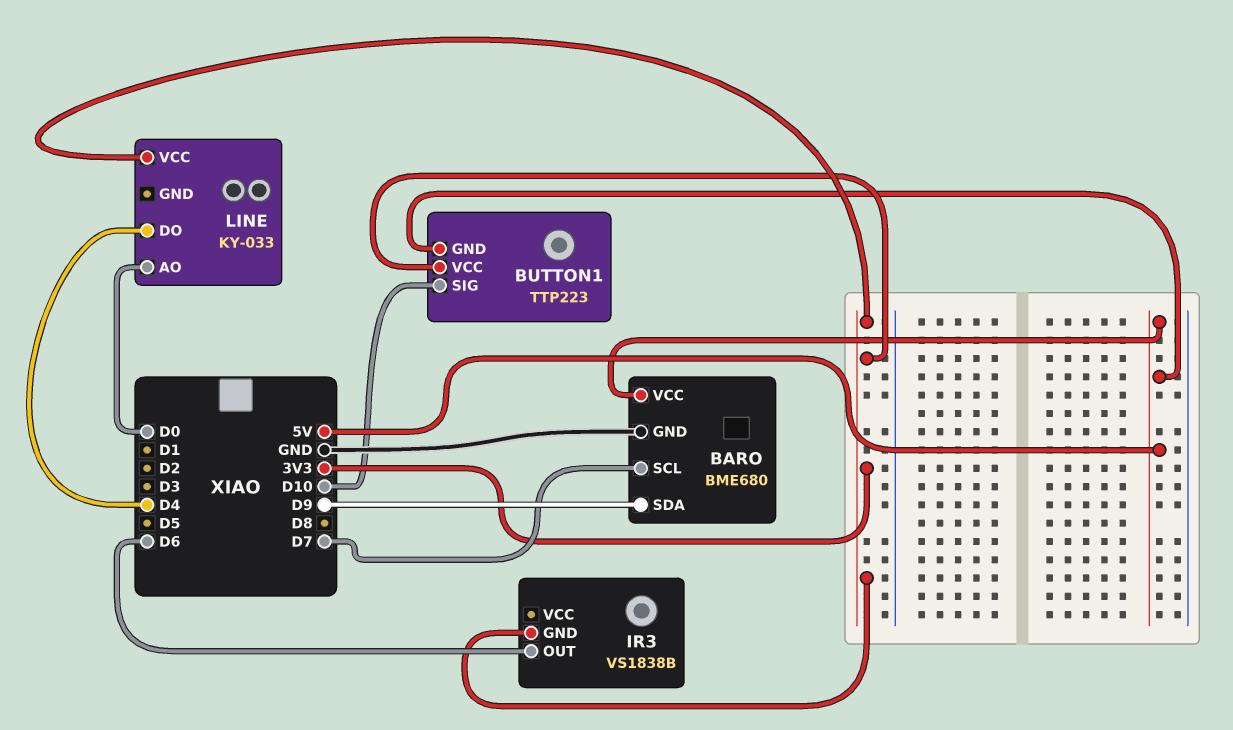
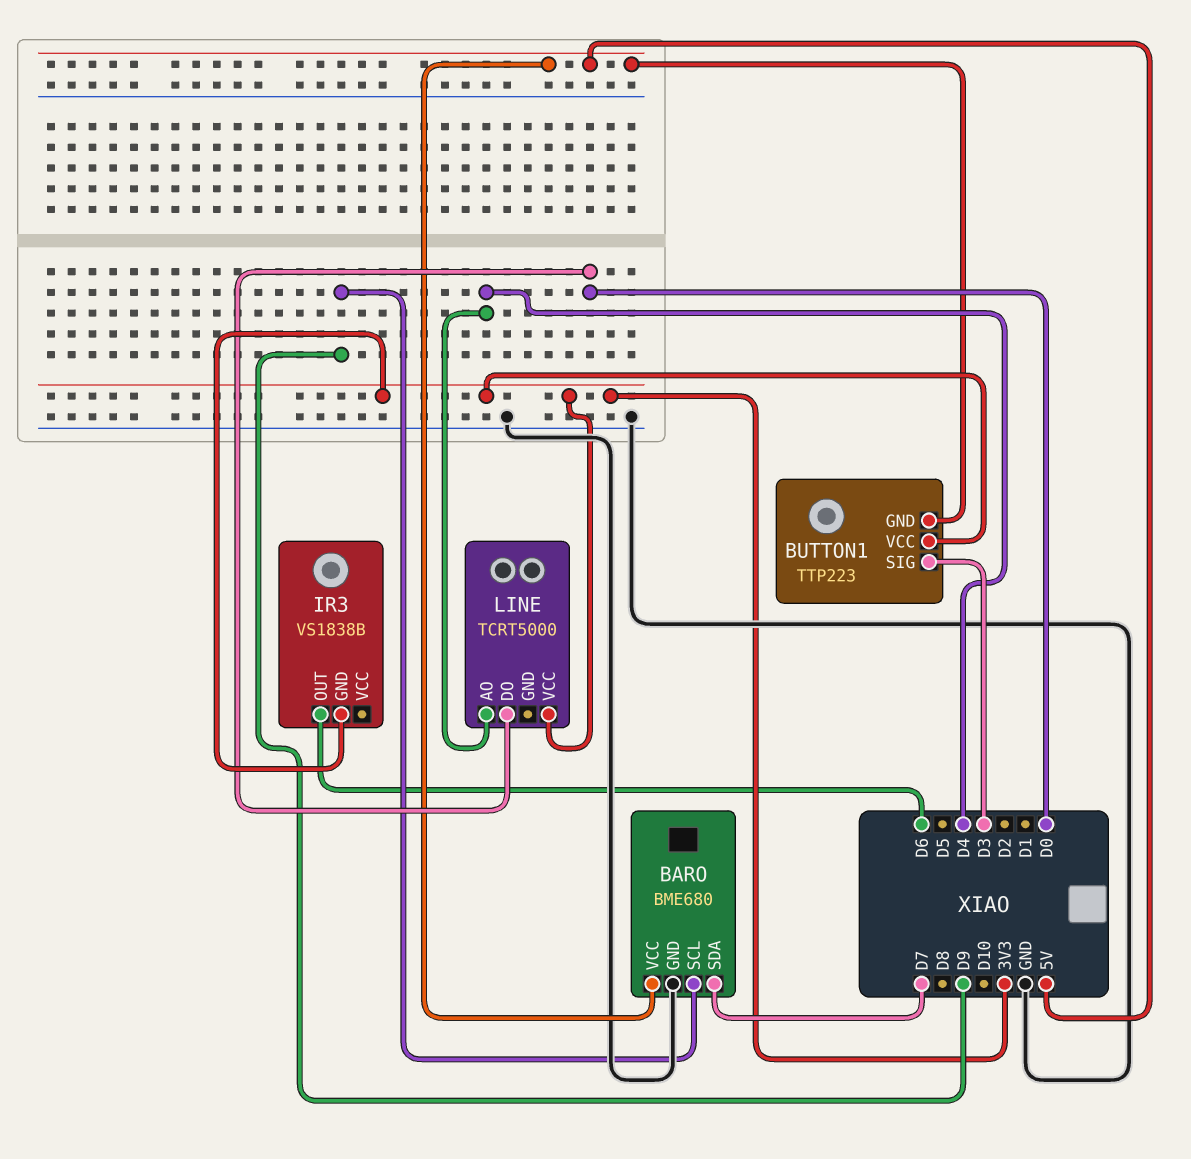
BARO pin SCL: D7 -> D9
BARO pin SDA: D9 -> D7
BUTTON1 pin SIG: D10 -> D3
LINE: KY-033 -> TCRT5000
LINE pin AO: D0 -> D4
LINE pin DO: D4 -> D0

